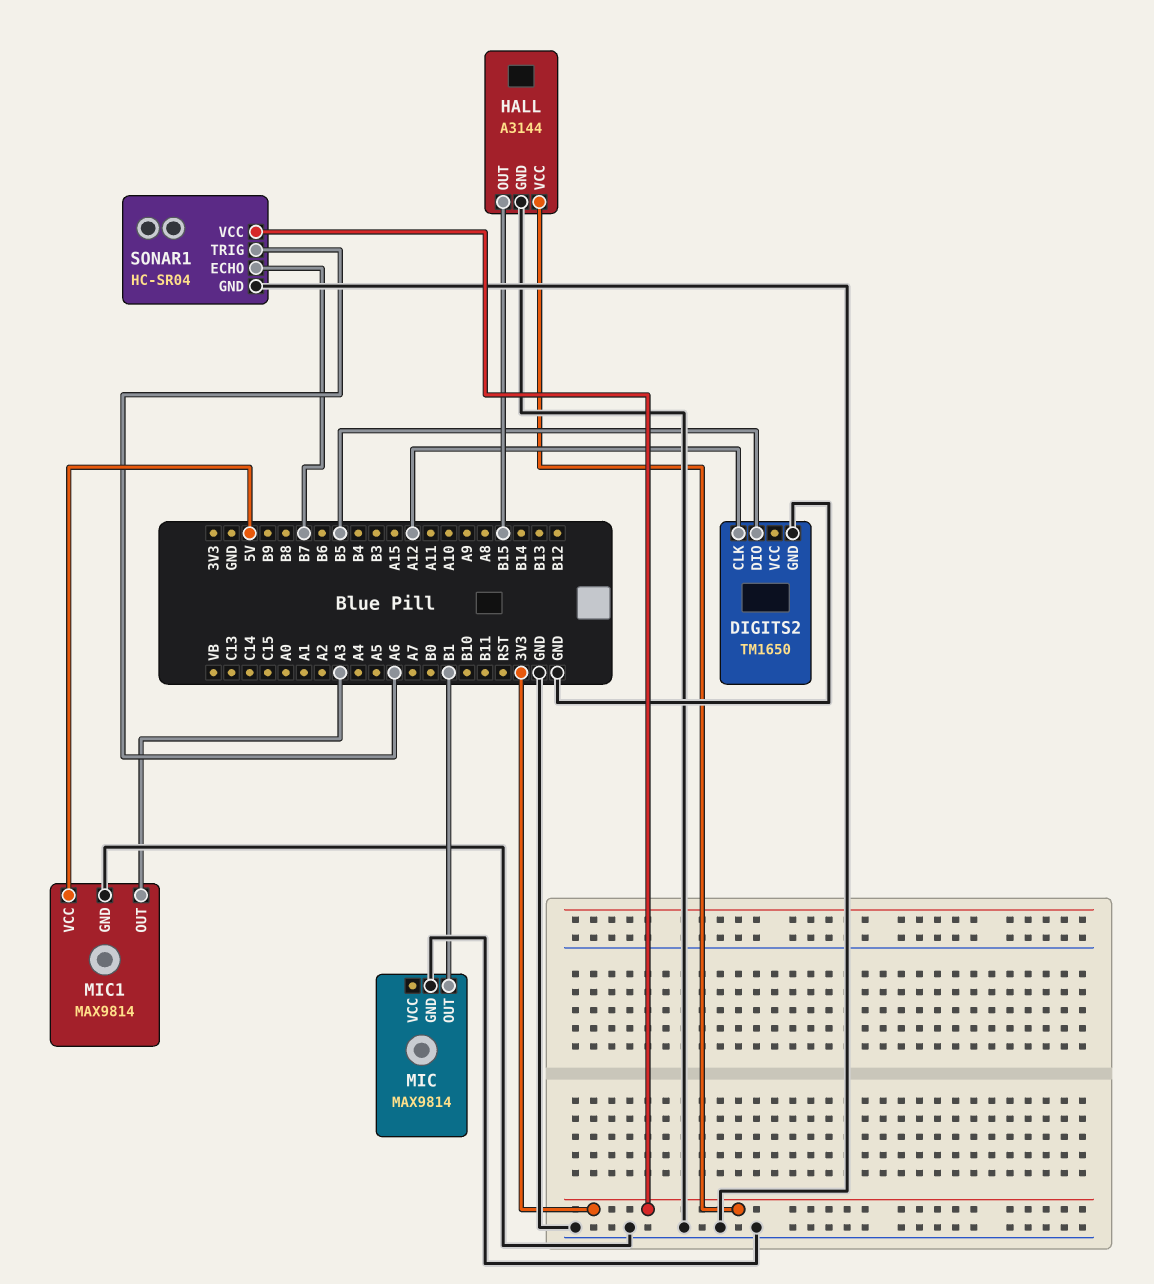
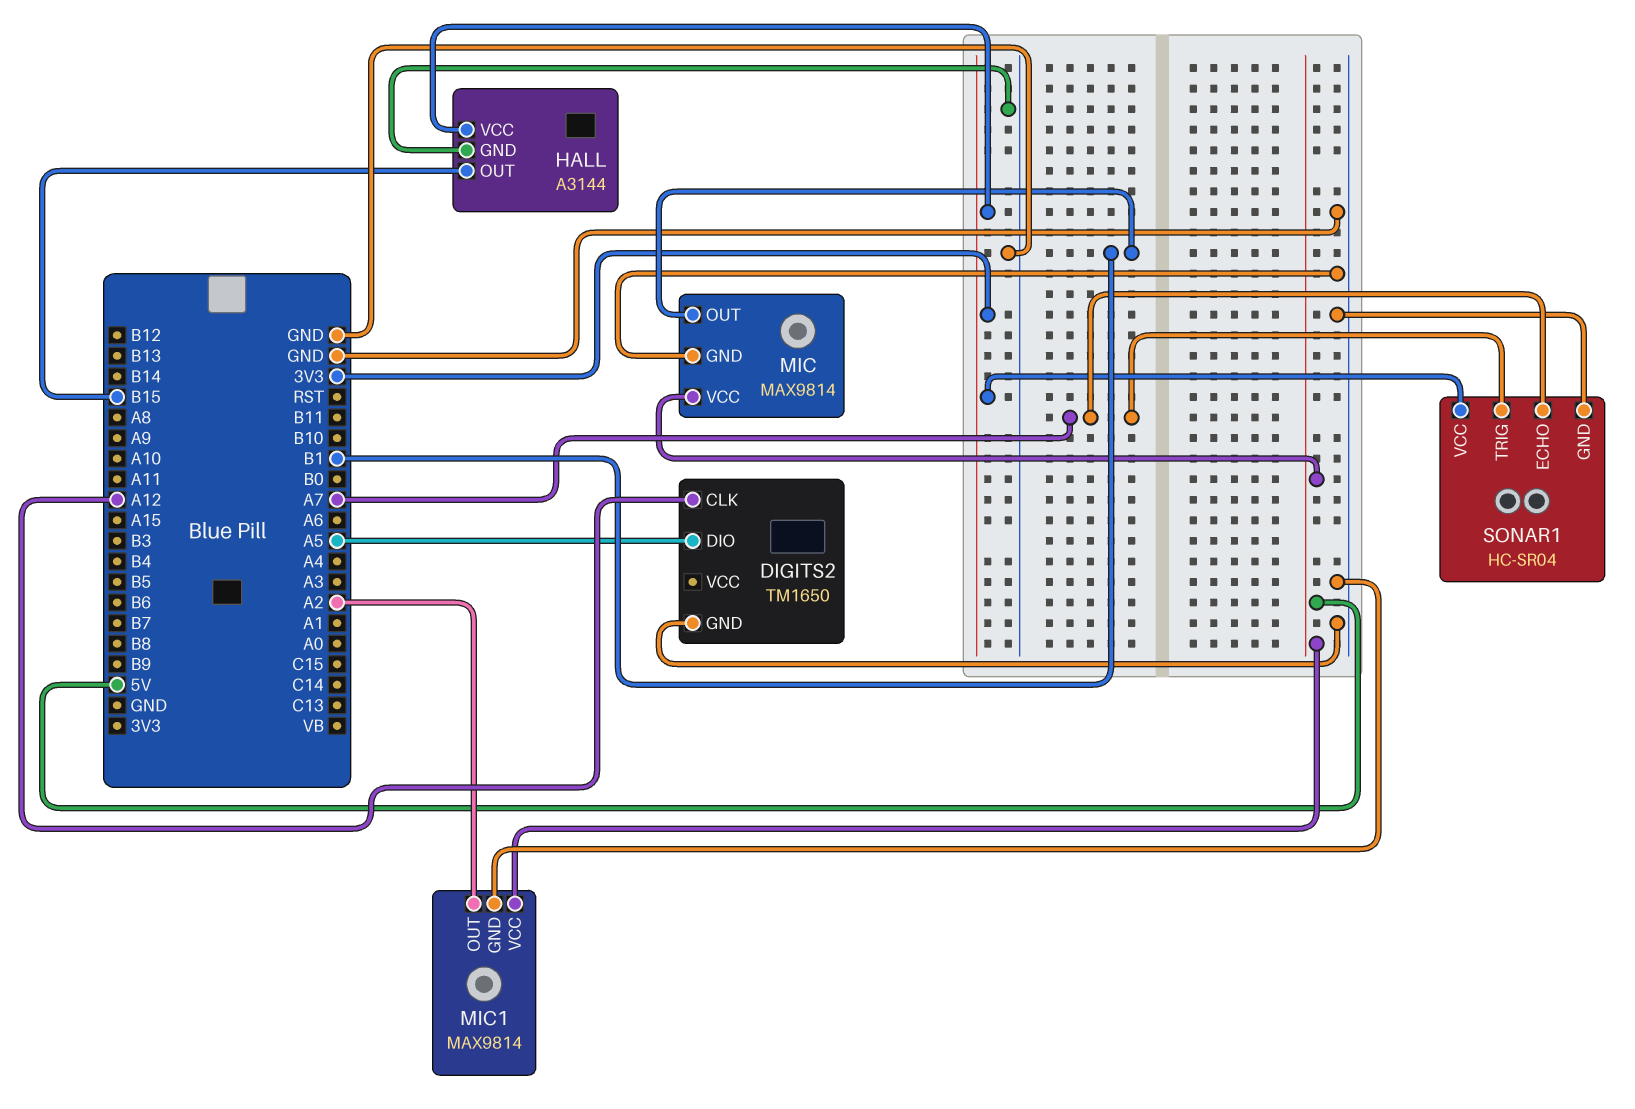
DIGITS2 pin DIO: B5 -> A5
MIC pin VCC: none -> 5V
MIC1 pin OUT: A3 -> A2
SONAR1 pin ECHO: B7 -> A7
SONAR1 pin TRIG: A6 -> A7

